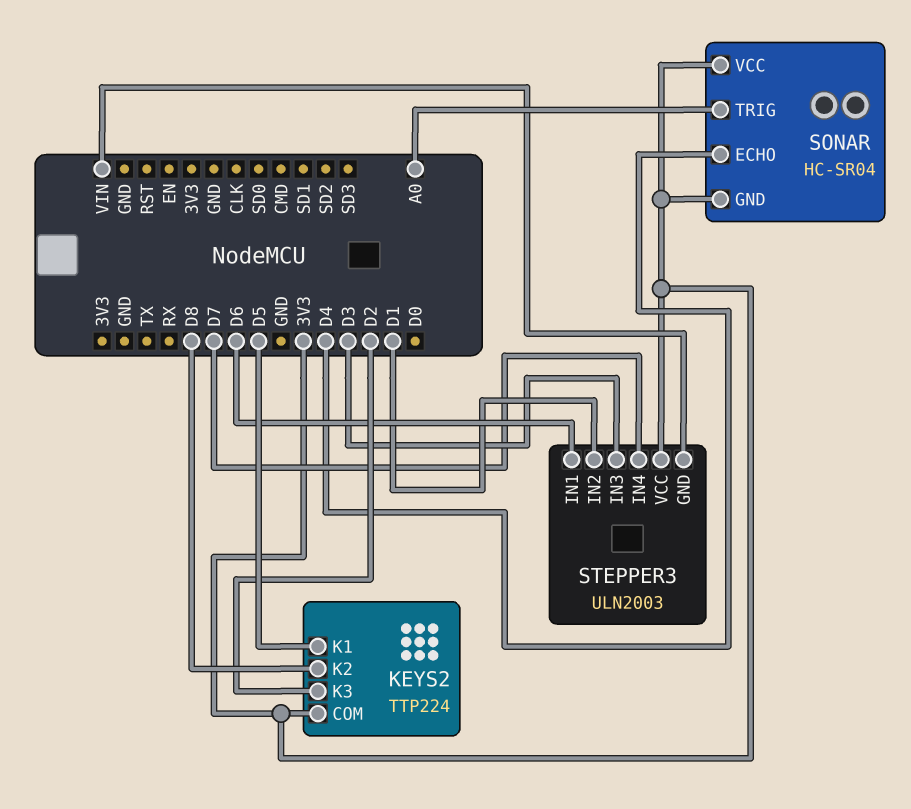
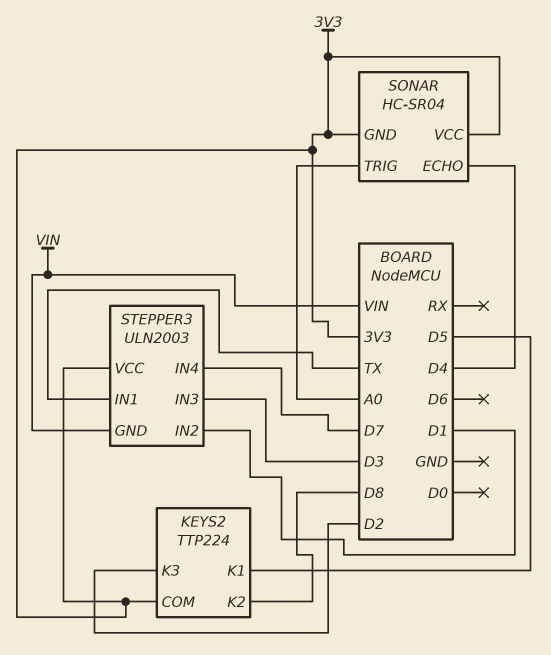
STEPPER3 pin IN1: D6 -> TX

